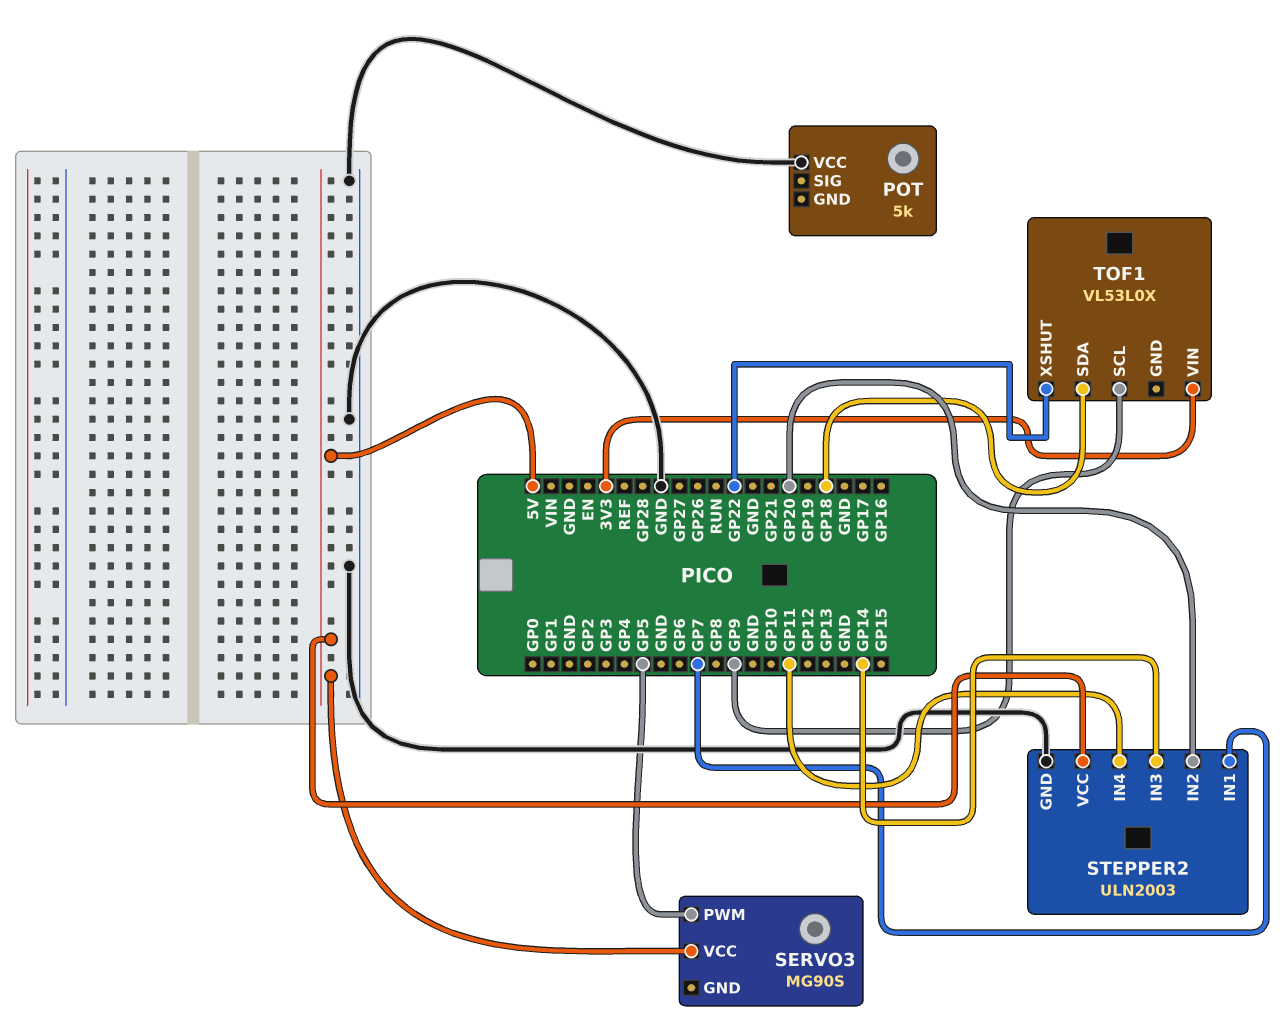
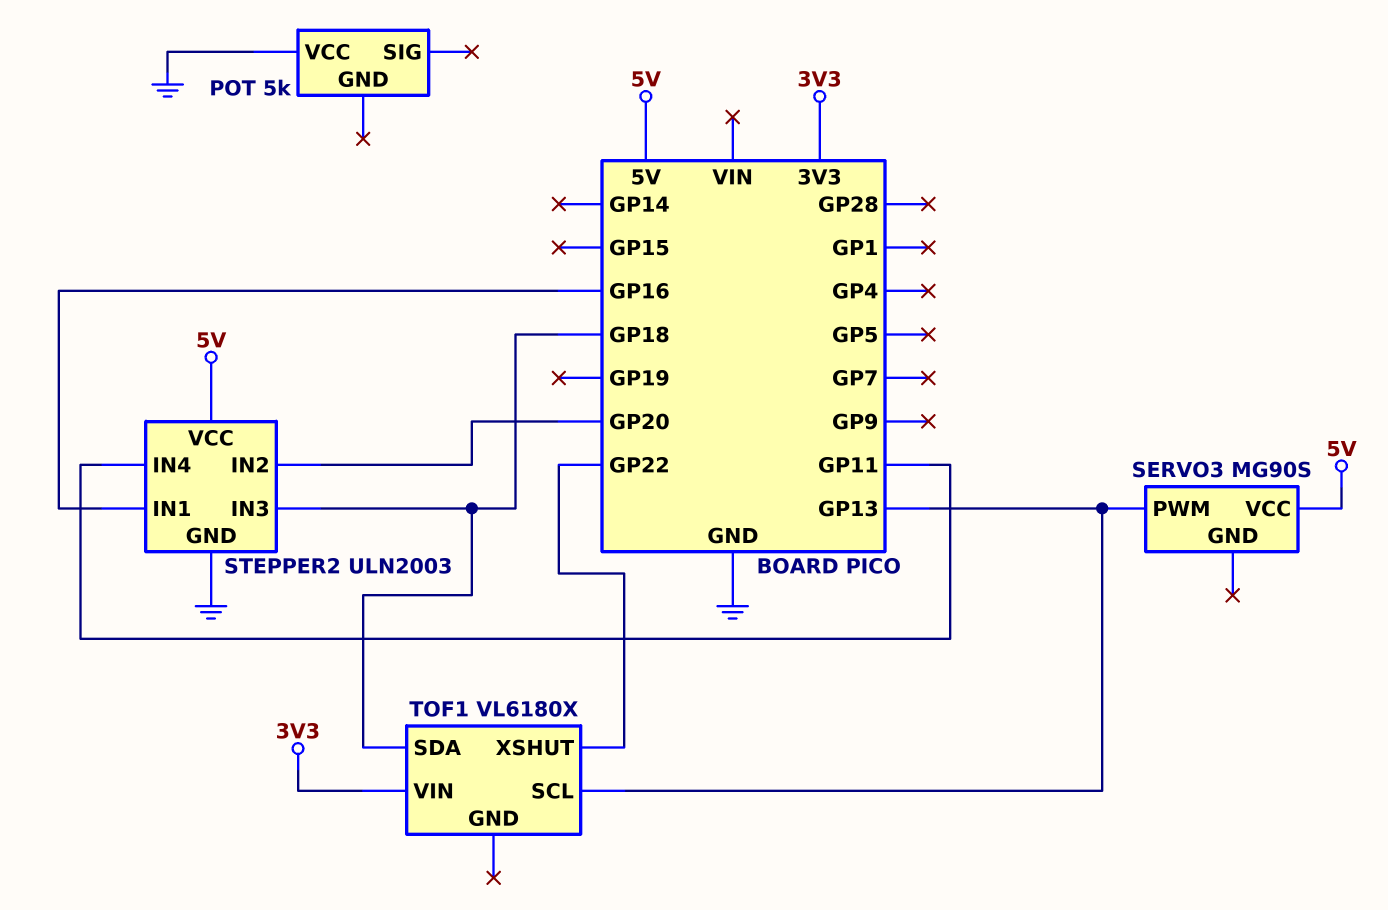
SERVO3 pin PWM: GP5 -> GP13
STEPPER2 pin IN1: GP7 -> GP16
STEPPER2 pin IN3: GP14 -> GP18
TOF1: VL53L0X -> VL6180X
TOF1 pin SCL: GP9 -> GP13

